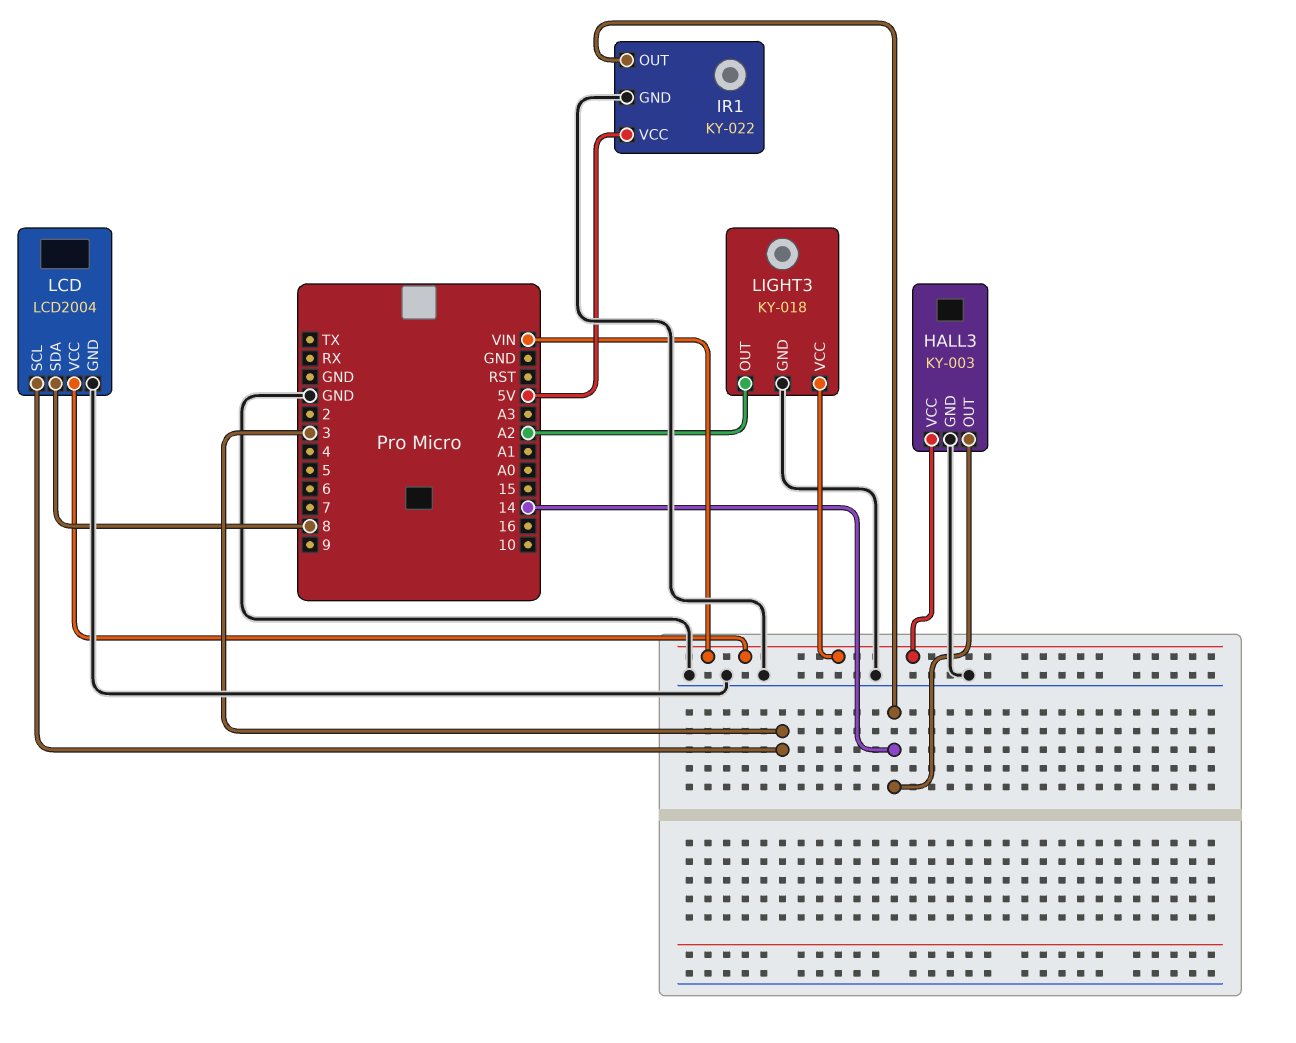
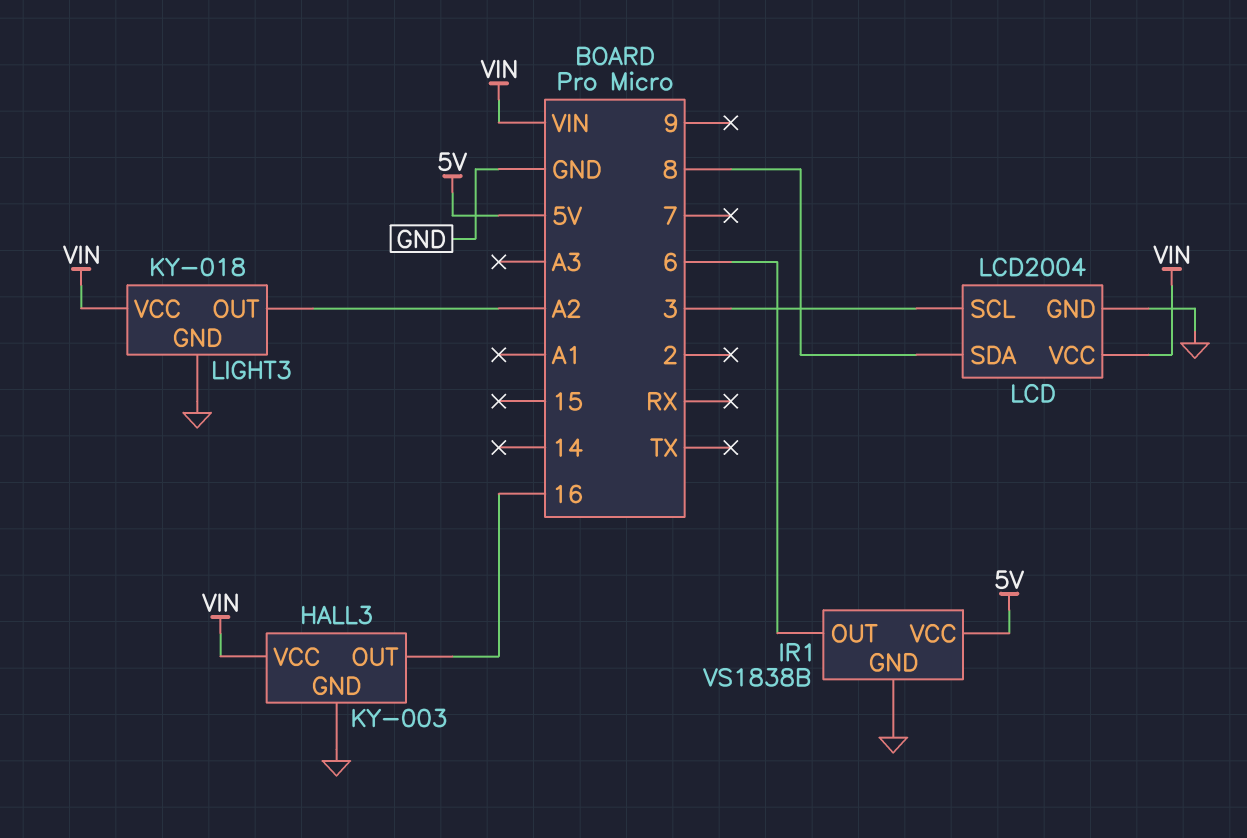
HALL3 pin OUT: 14 -> 16
IR1: KY-022 -> VS1838B
IR1 pin OUT: 14 -> 6

